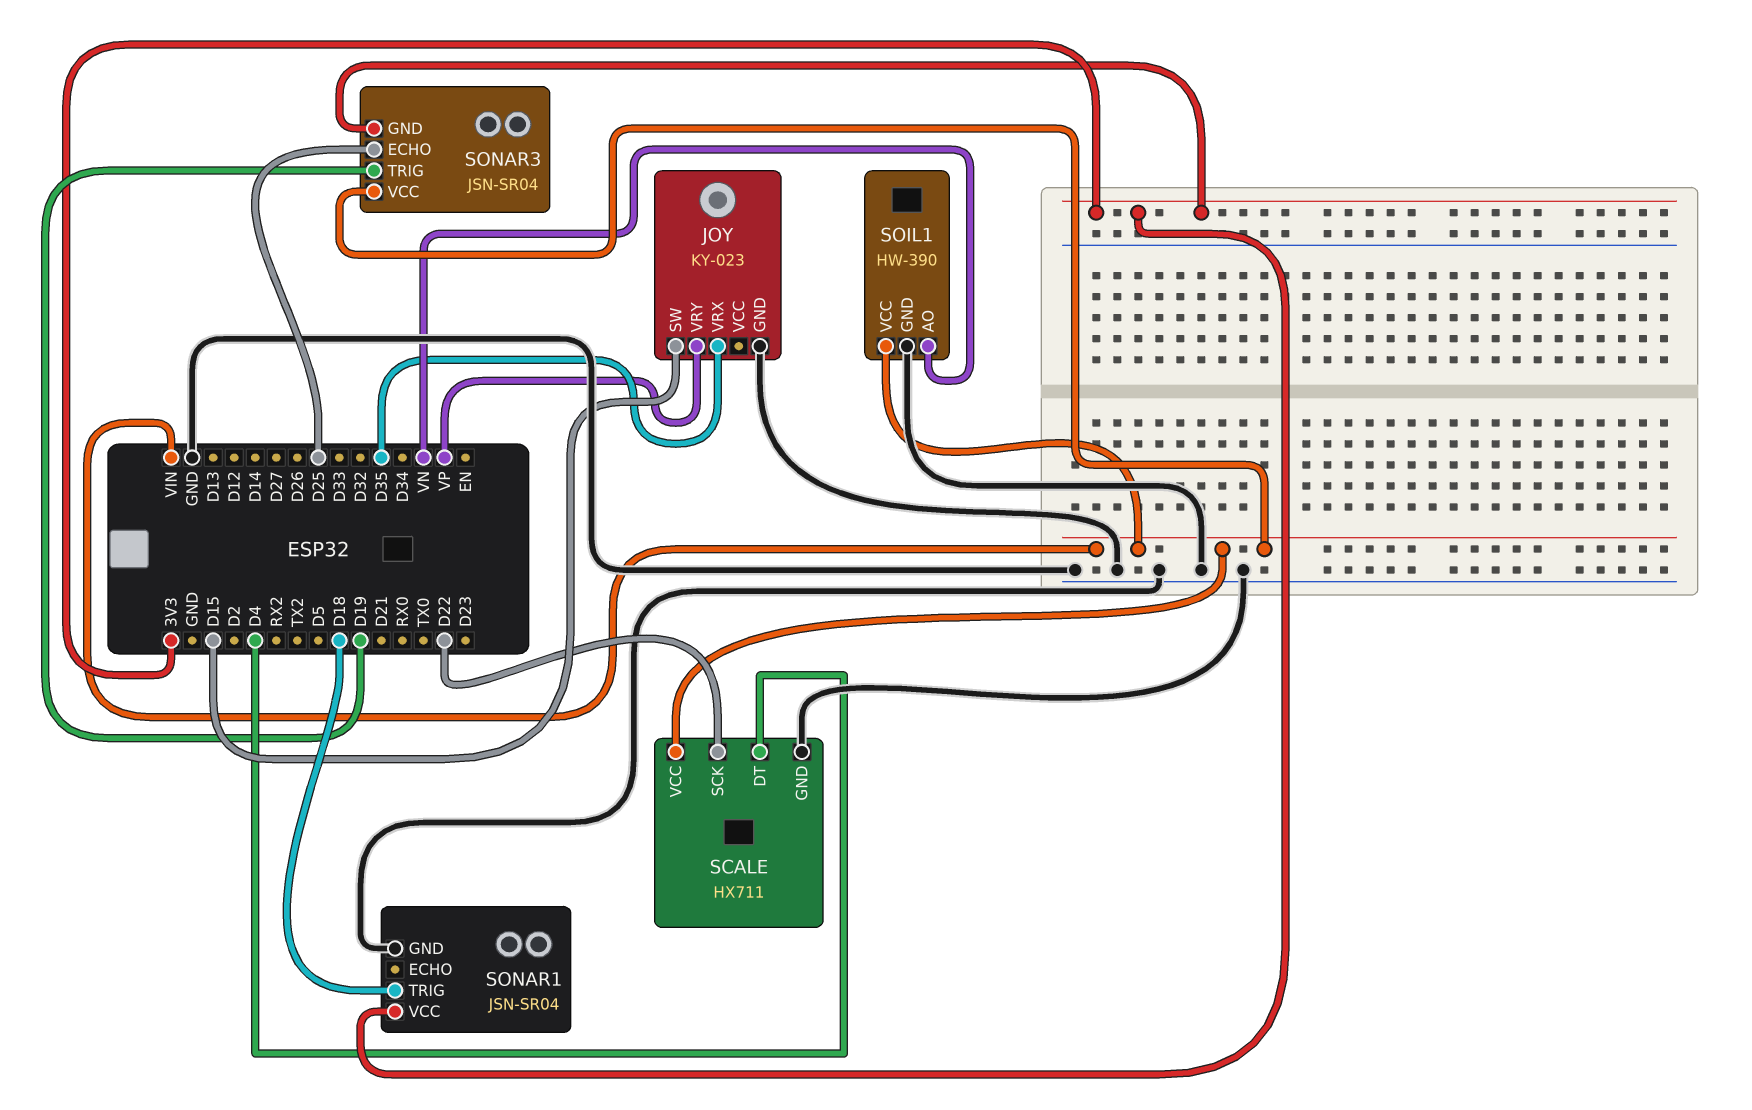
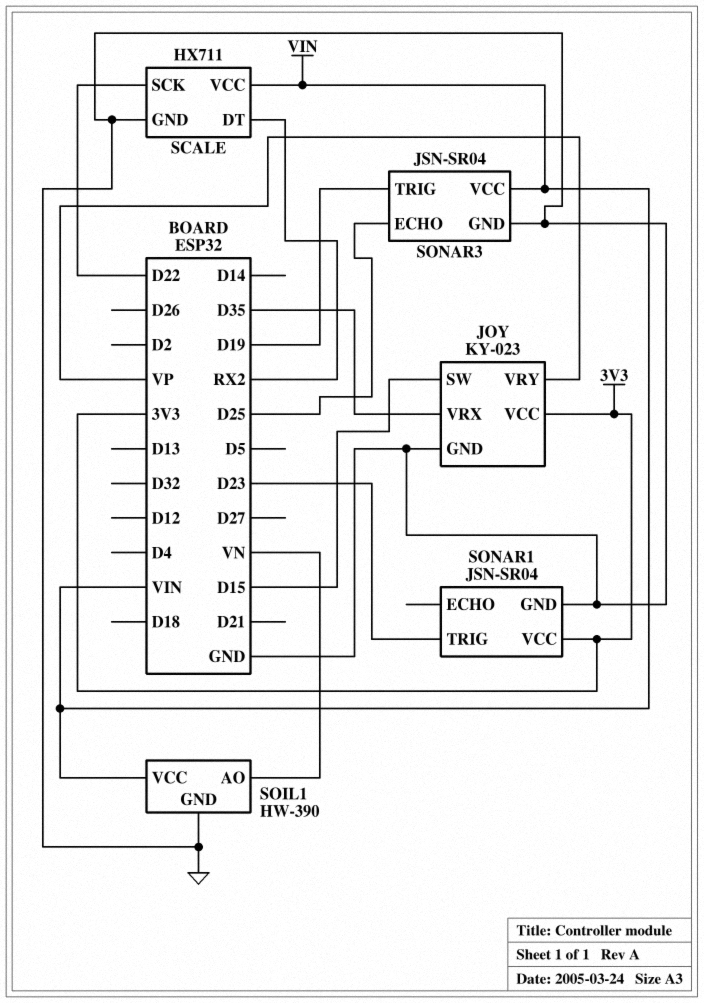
JOY pin VCC: none -> 3V3
SCALE pin DT: D4 -> RX2
SONAR1 pin TRIG: D18 -> D23
SONAR3 pin GND: 3V3 -> GND

